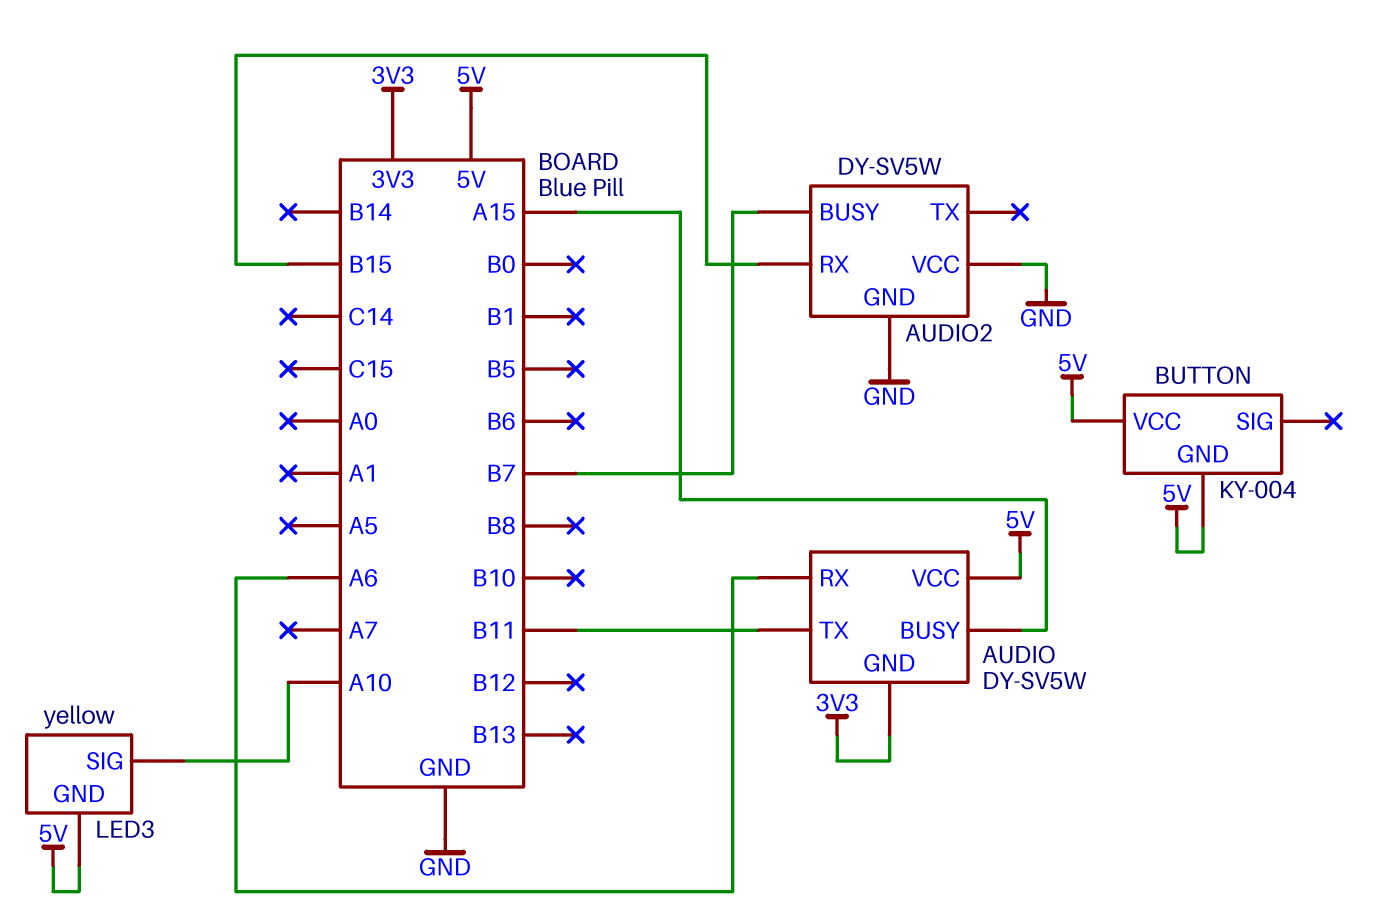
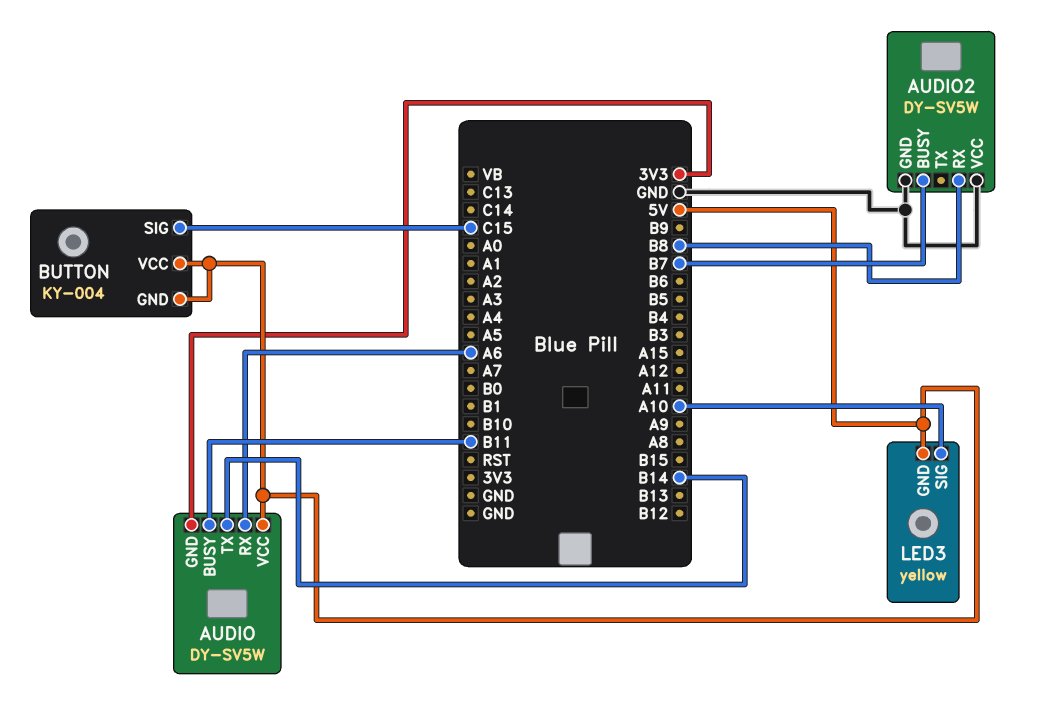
AUDIO pin BUSY: A15 -> B11
AUDIO pin TX: B11 -> B14
AUDIO2 pin RX: B15 -> B8
BUTTON pin SIG: none -> C15

